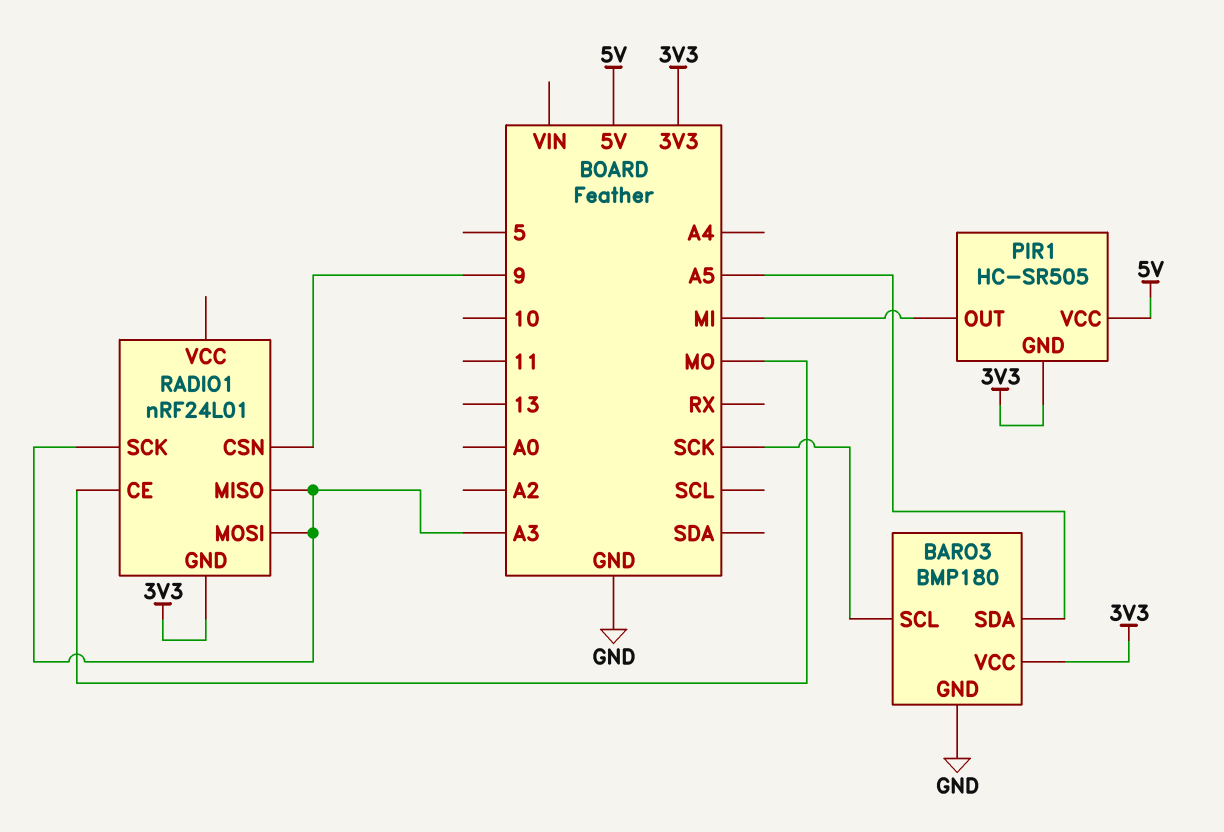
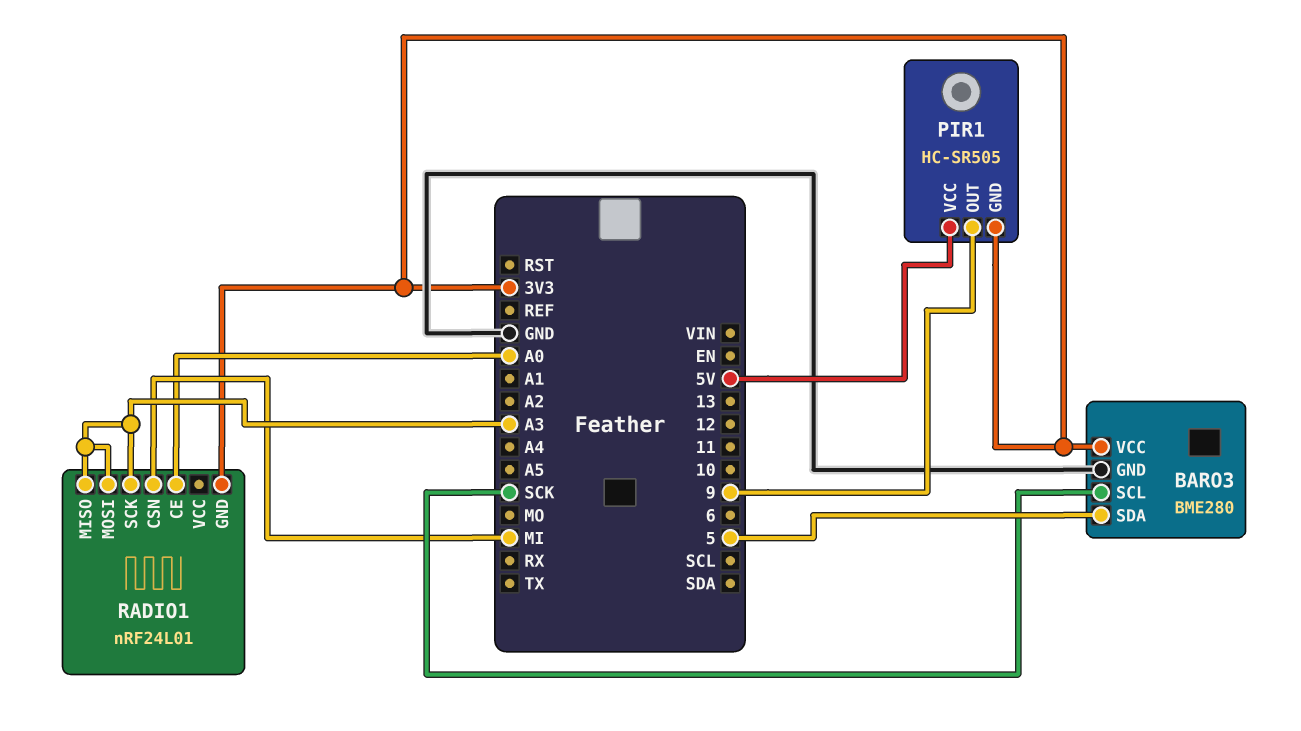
BARO3: BMP180 -> BME280
BARO3 pin SDA: A5 -> 5
PIR1 pin OUT: MI -> 9
RADIO1 pin CE: MO -> A0
RADIO1 pin CSN: 9 -> MI

